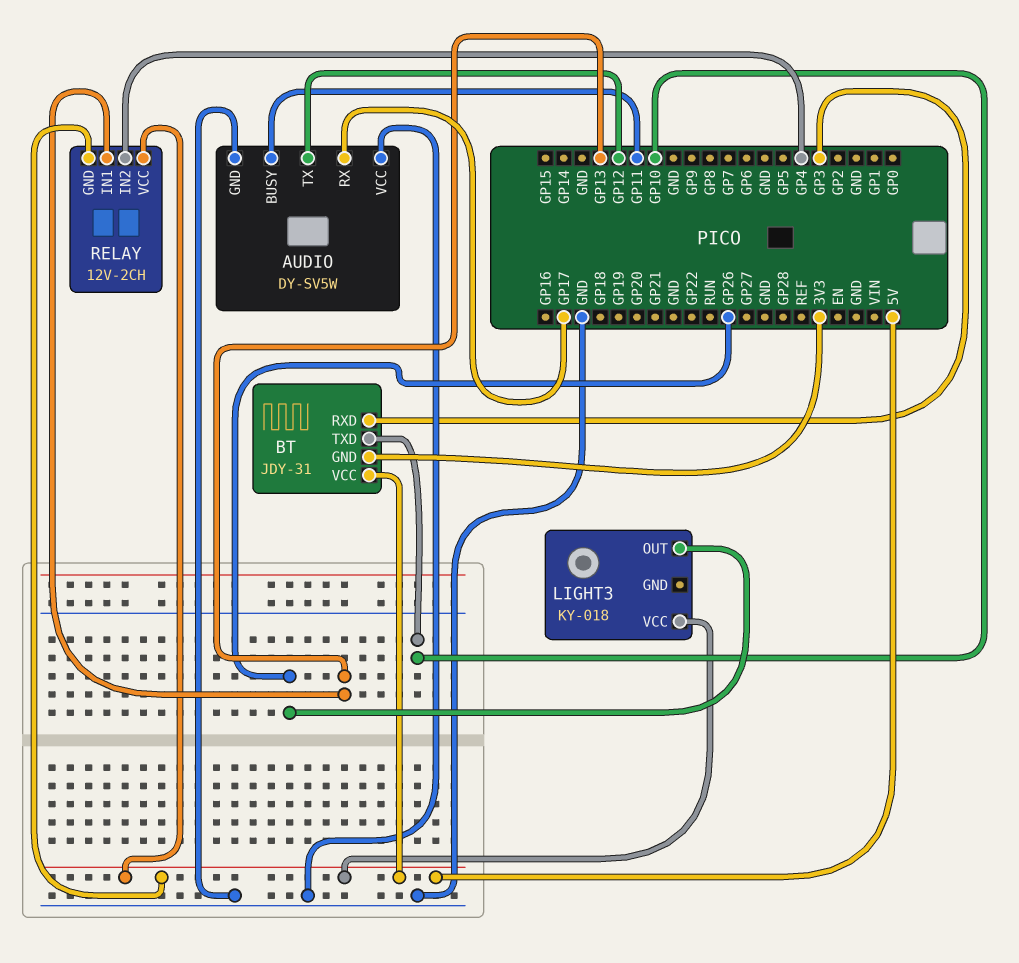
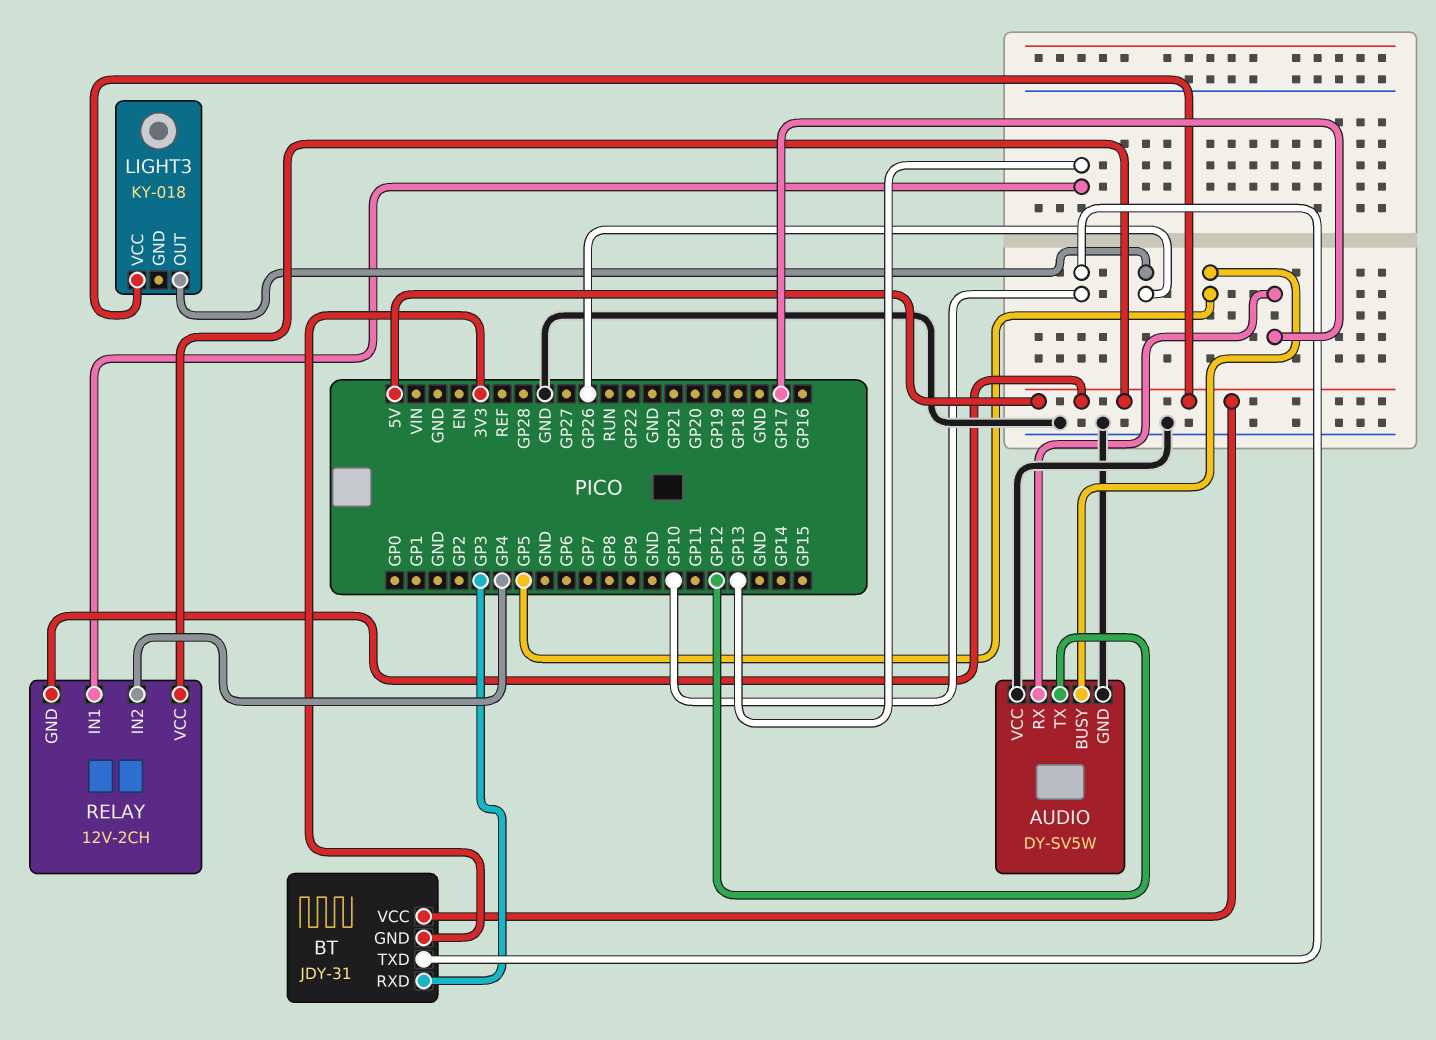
AUDIO pin BUSY: GP11 -> GP5

